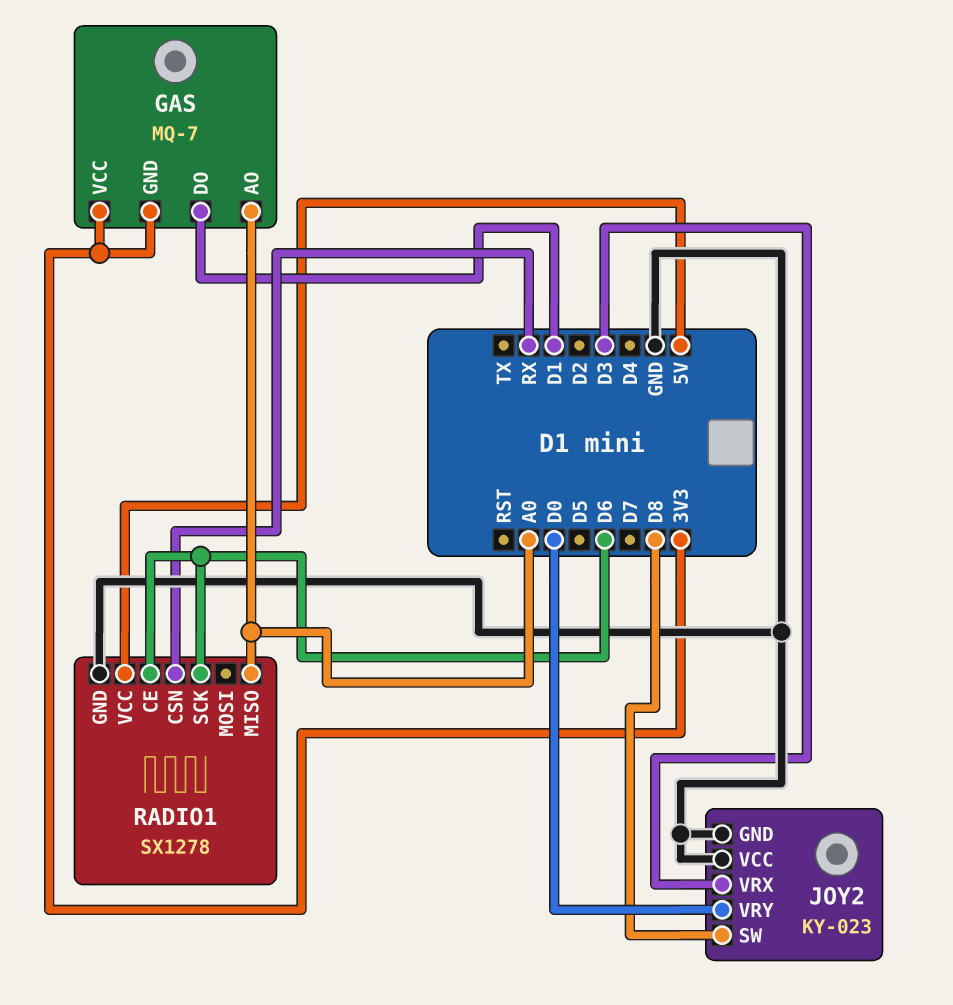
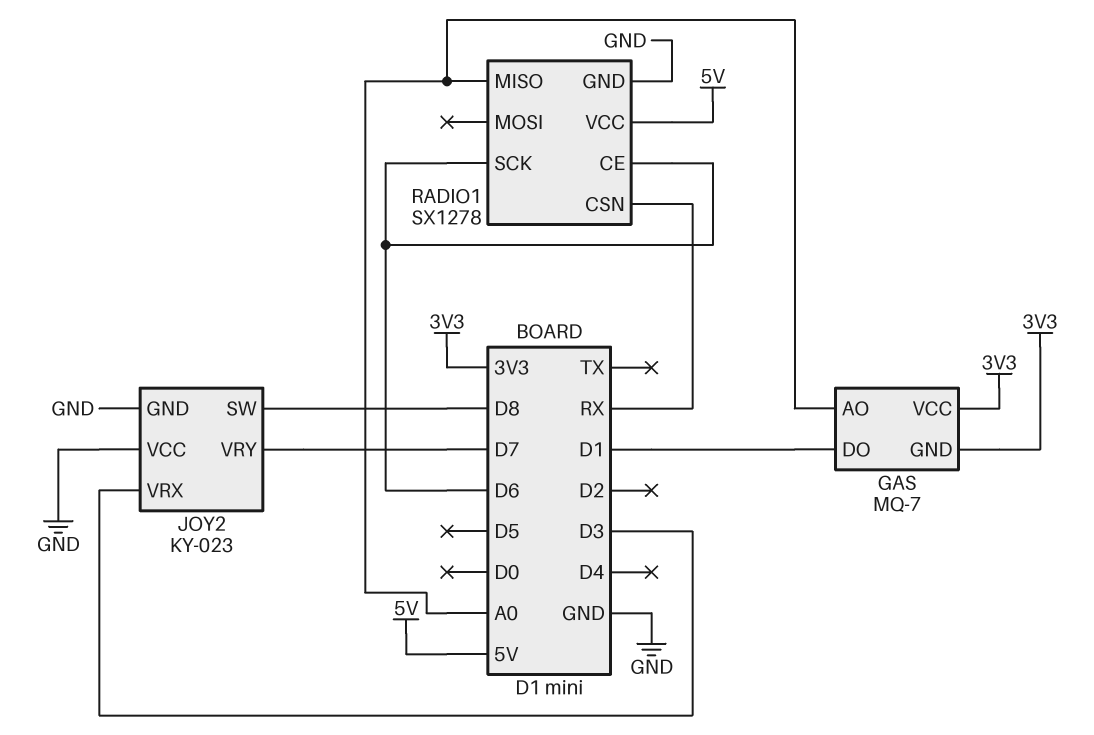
JOY2 pin VRY: D0 -> D7

